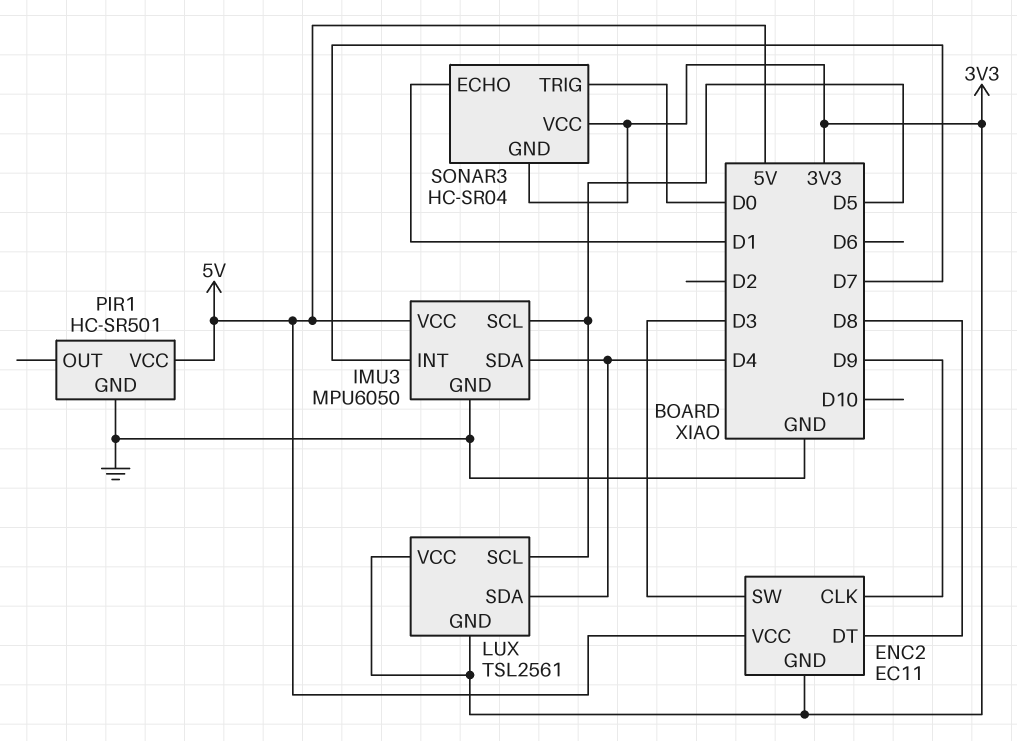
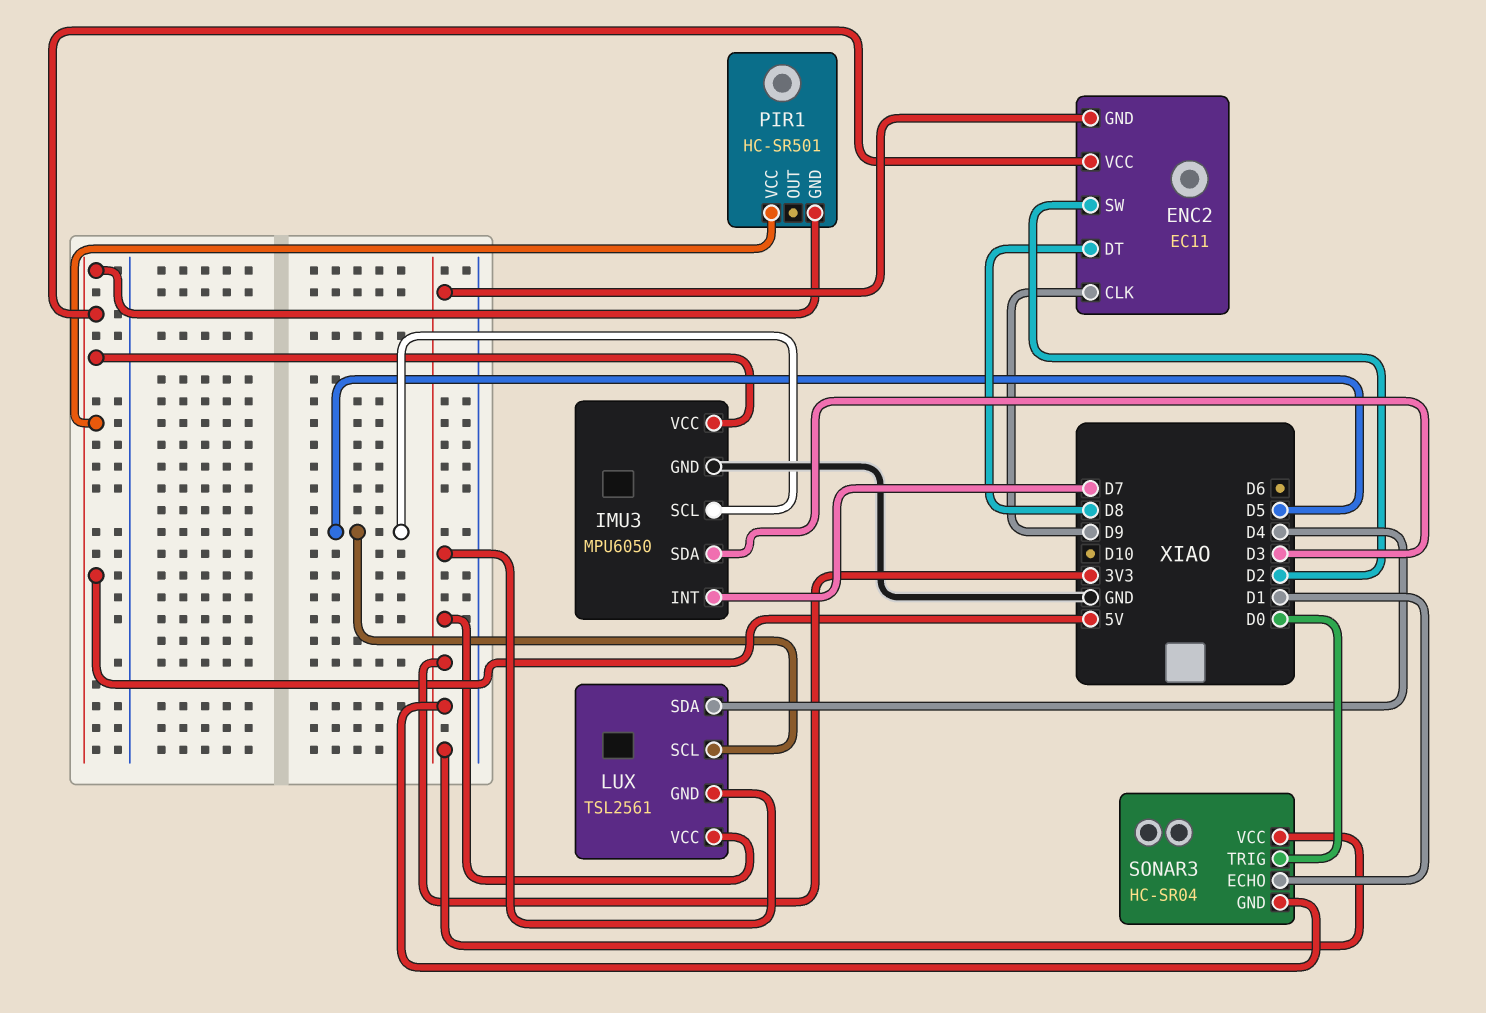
ENC2 pin SW: D3 -> D2
IMU3 pin SDA: D4 -> D3
PIR1 pin GND: GND -> 5V

